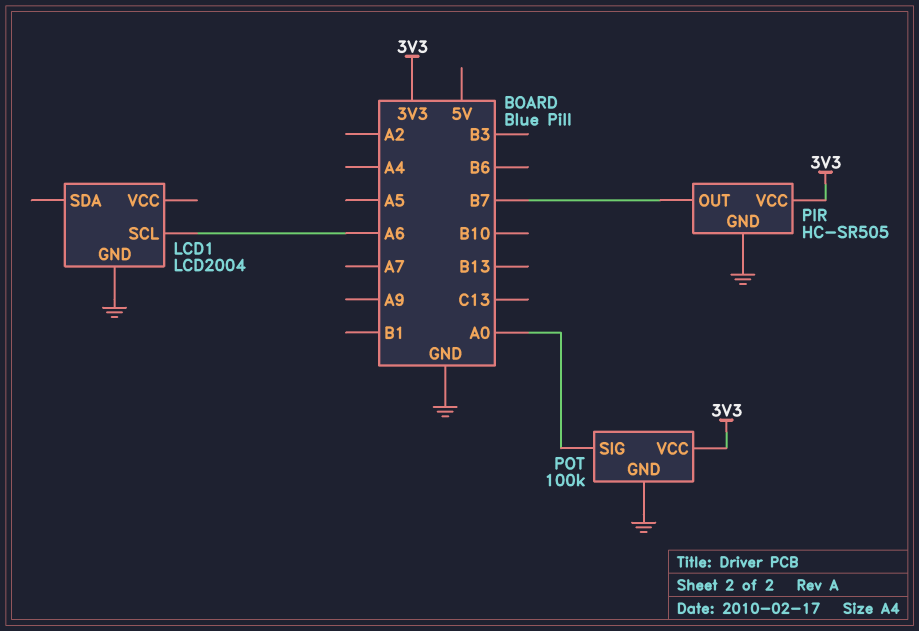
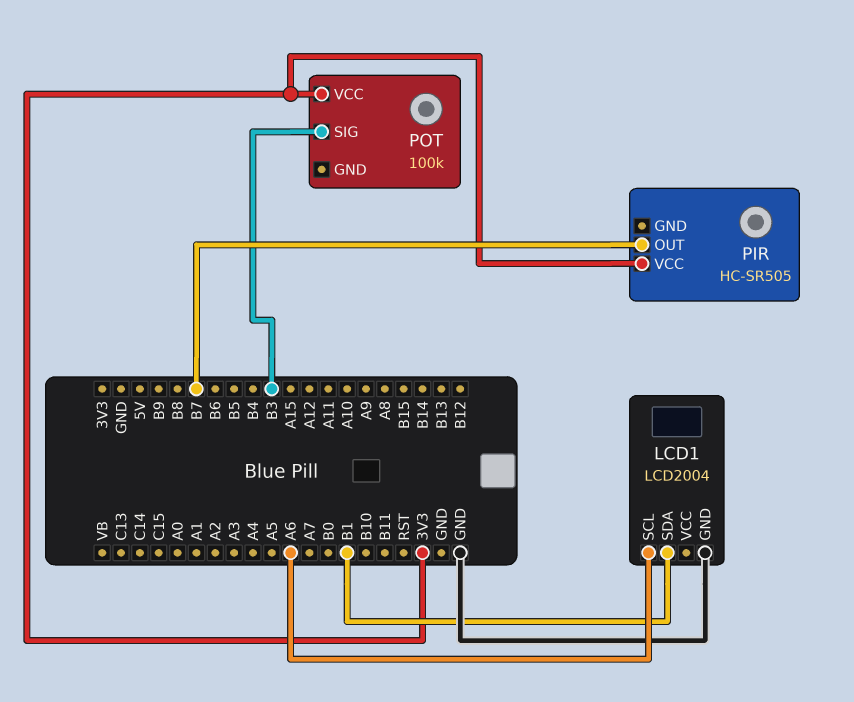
LCD1 pin SDA: none -> B1
PIR pin GND: GND -> none
POT pin GND: GND -> none
POT pin SIG: A0 -> B3

